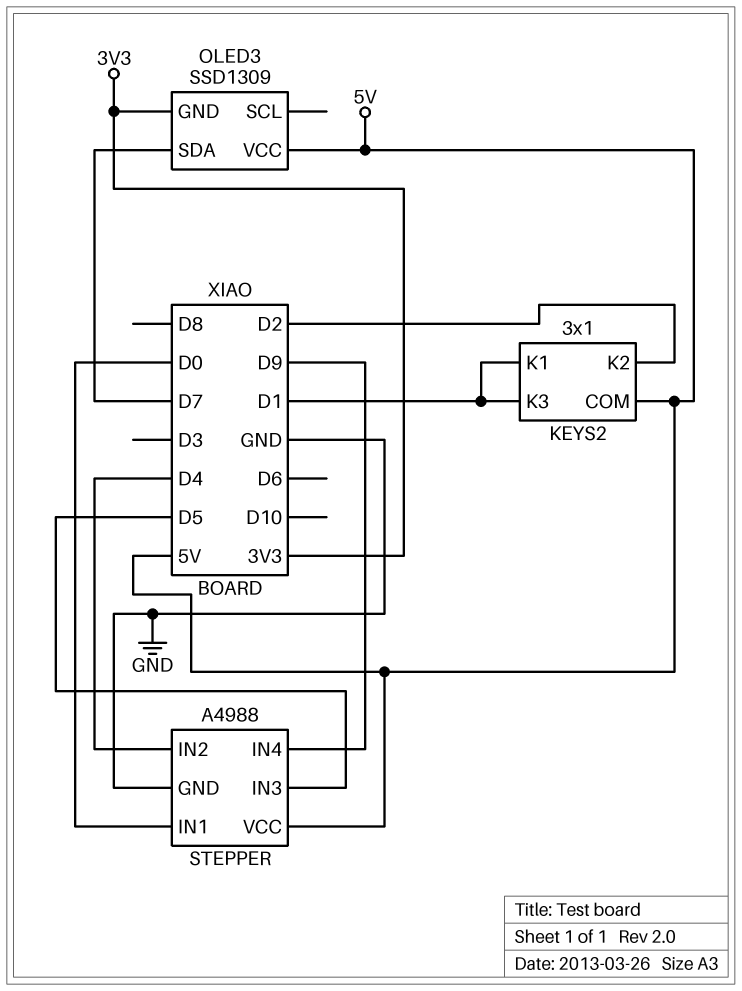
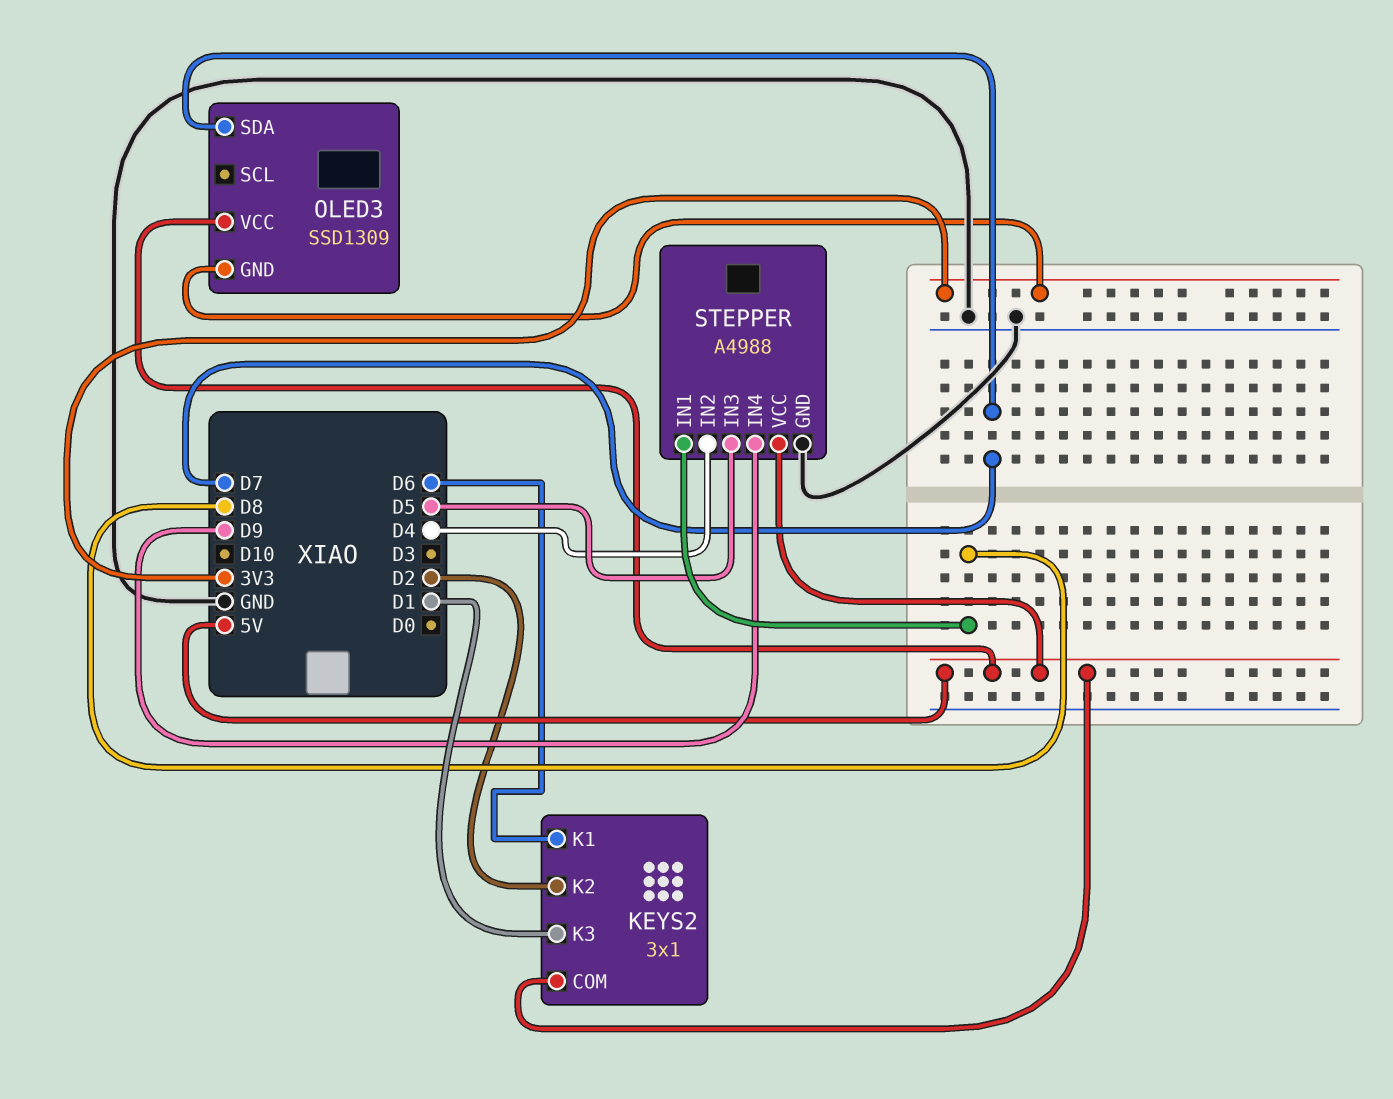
KEYS2 pin K1: D1 -> D6
STEPPER pin IN1: D0 -> D8

